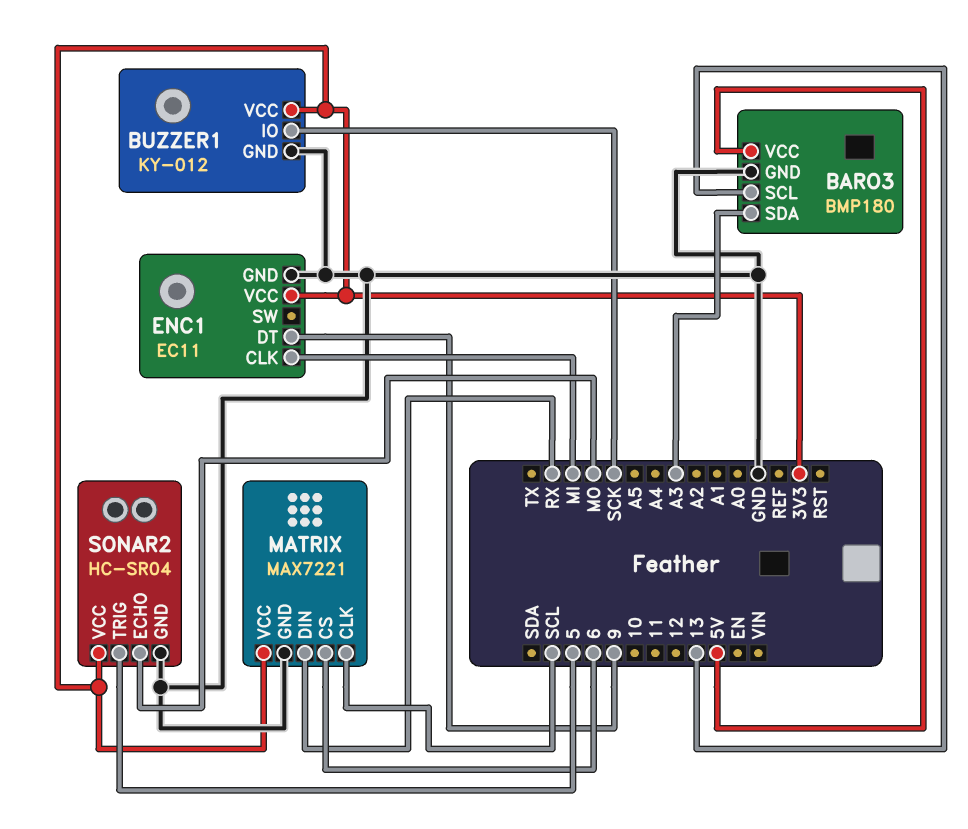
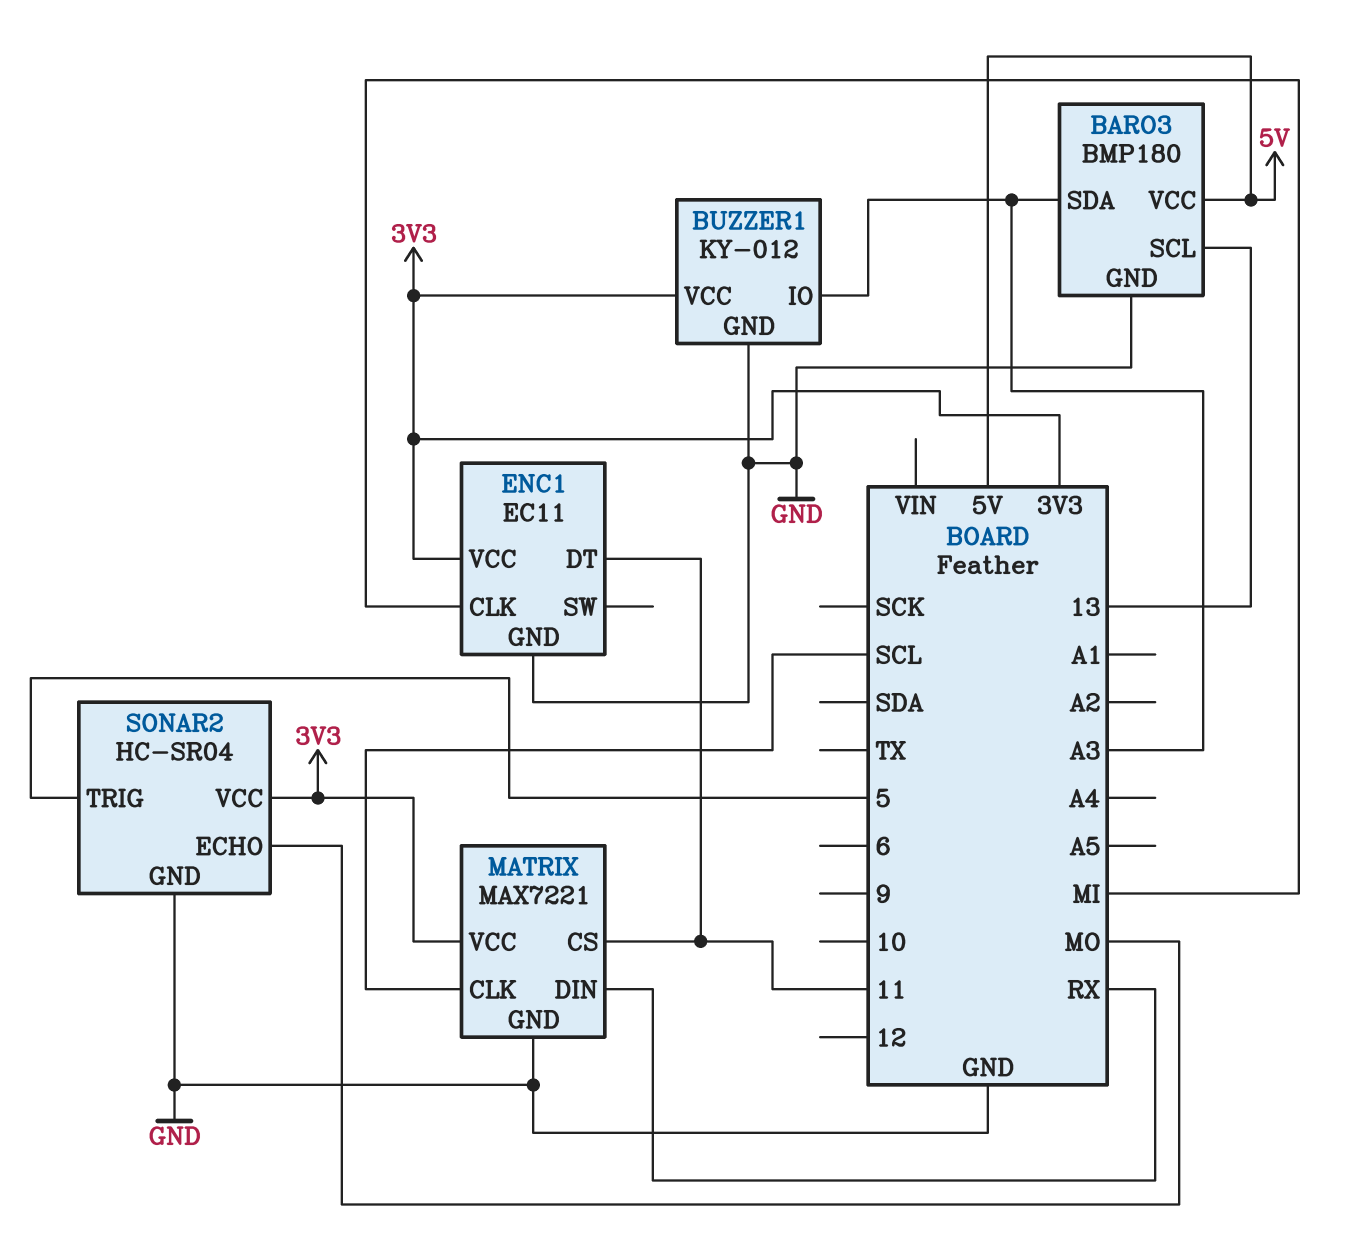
BUZZER1 pin IO: SCK -> A3
ENC1 pin DT: 9 -> 11
MATRIX pin CS: 6 -> 11

